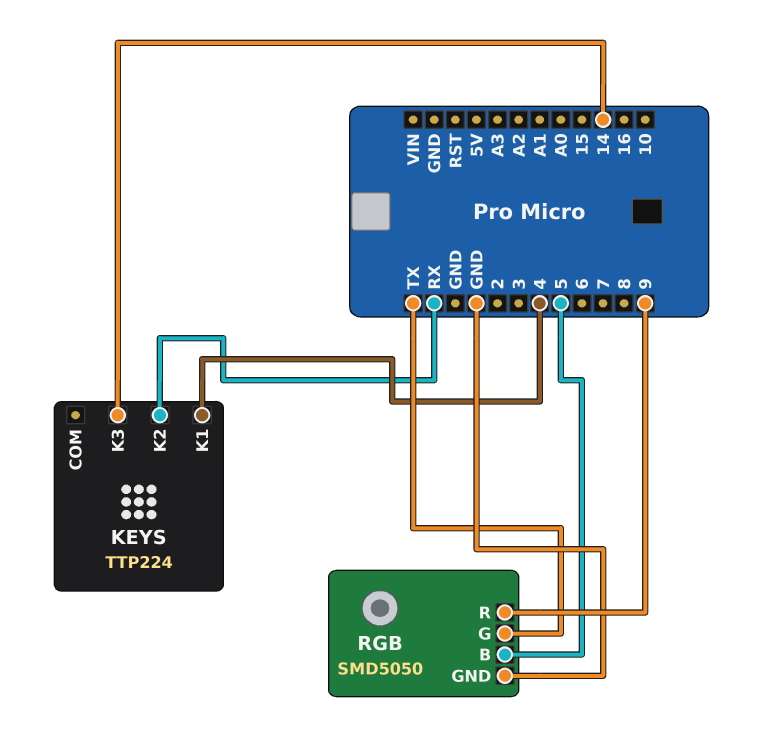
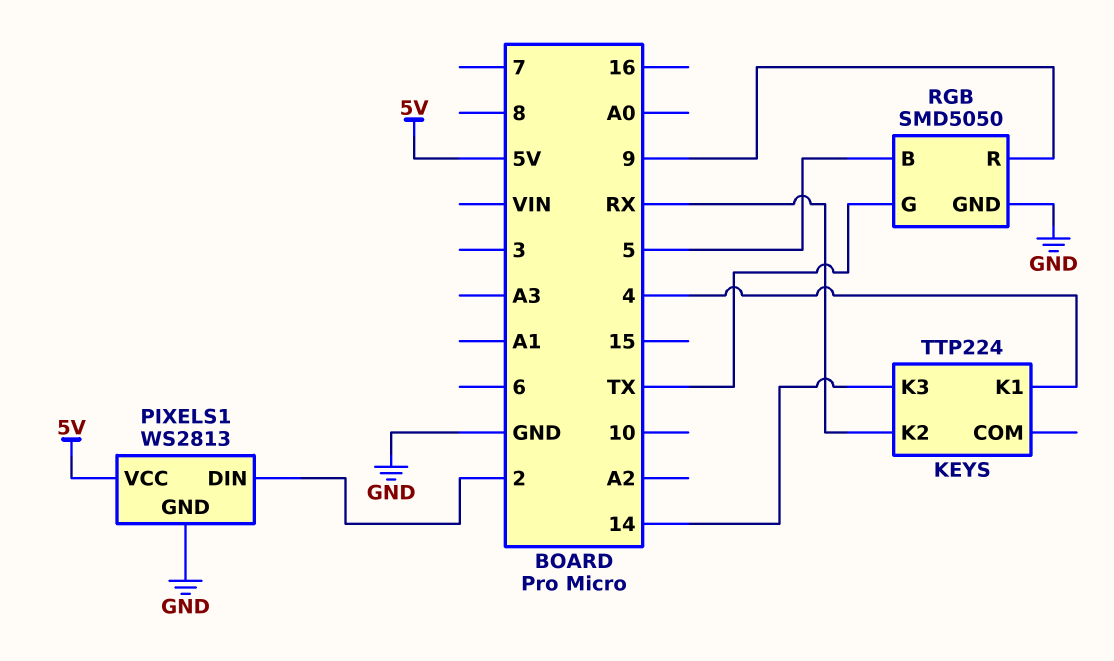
PIXELS1: none -> WS2813
PIXELS1 pin DIN: none -> 2
PIXELS1 pin GND: none -> GND
PIXELS1 pin VCC: none -> 5V

